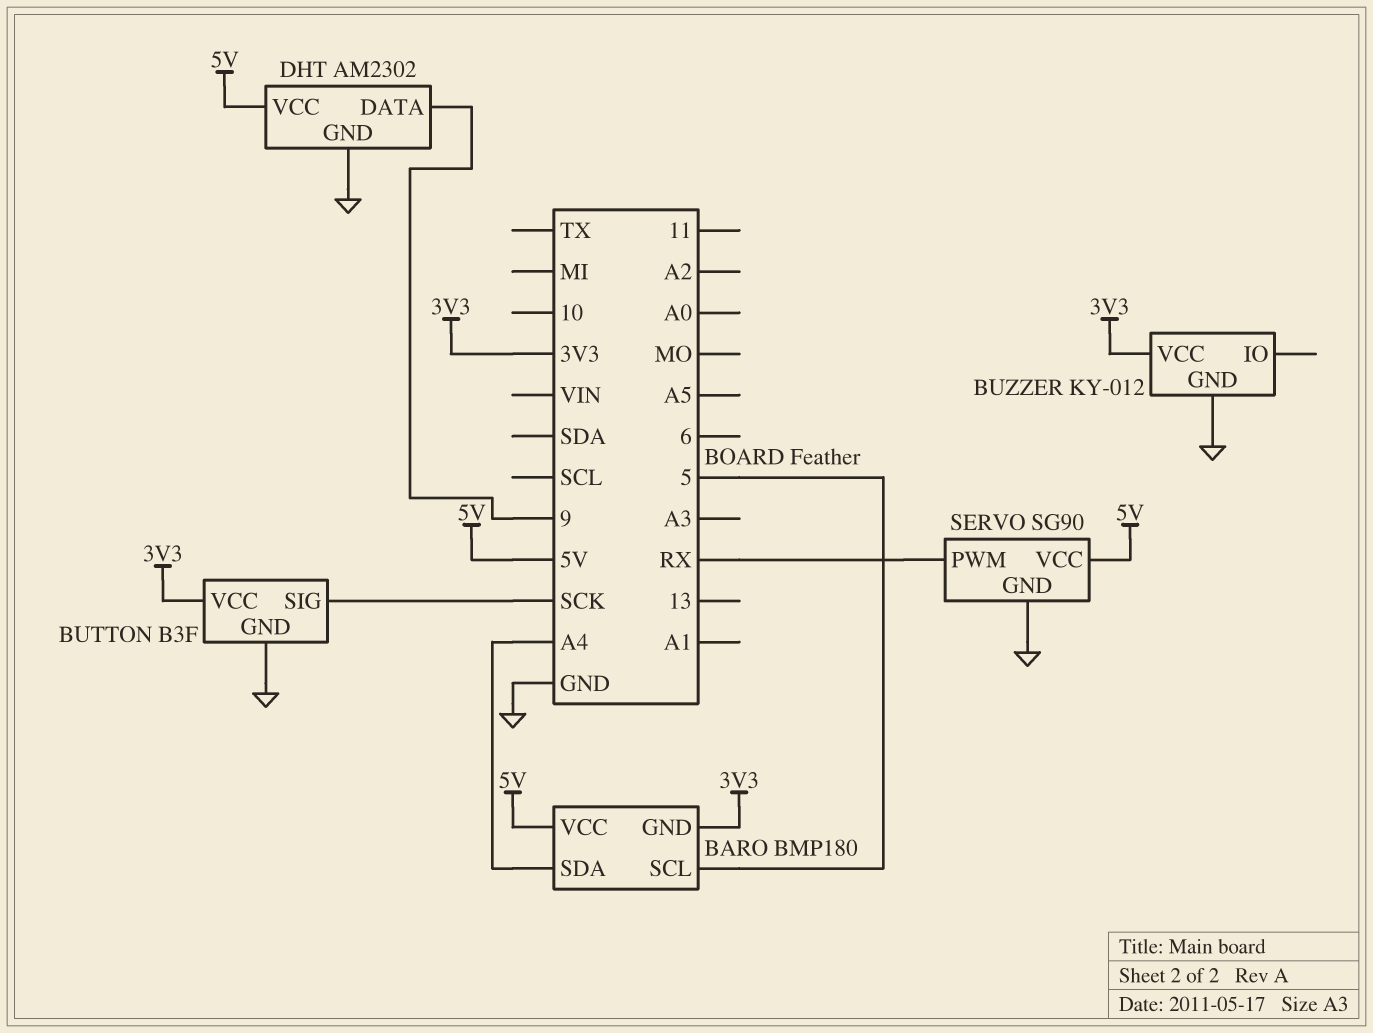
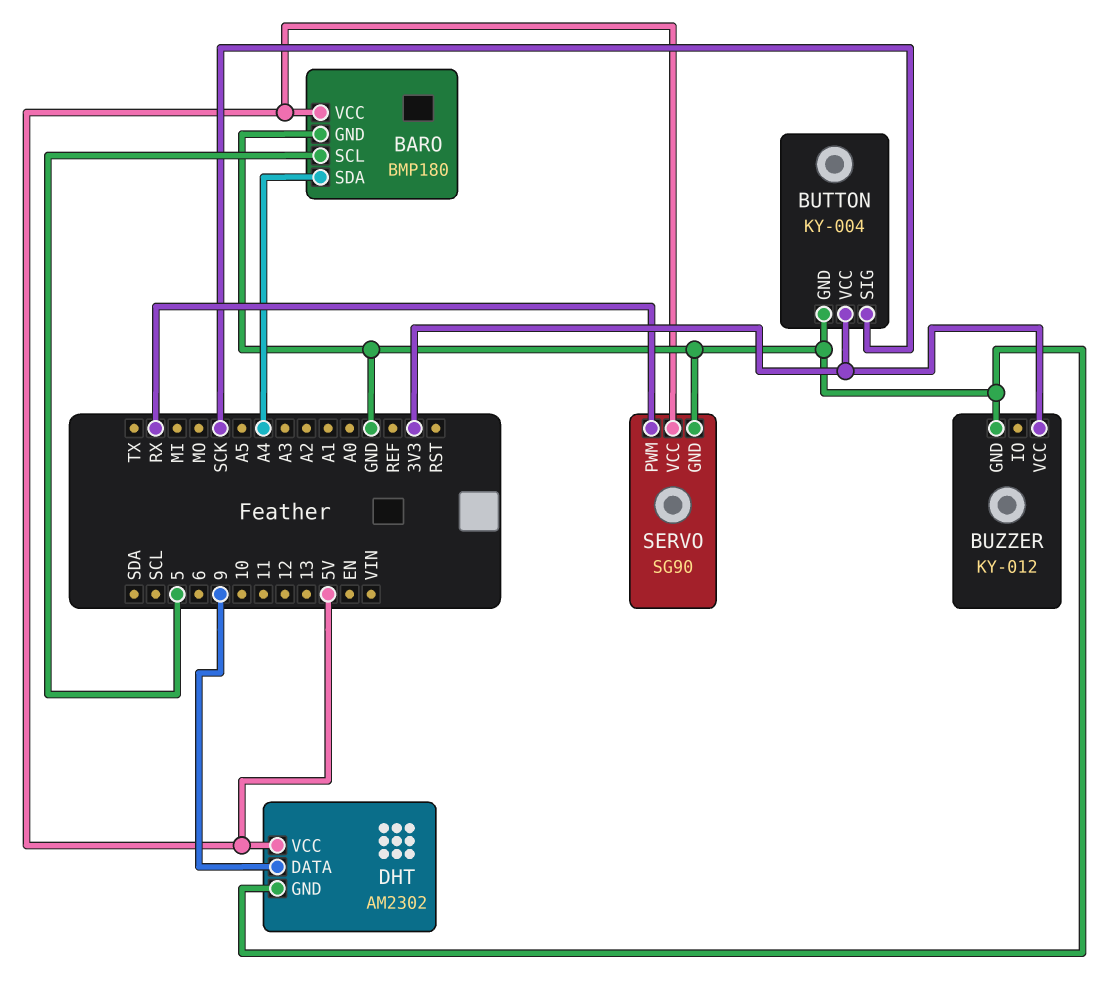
BARO pin GND: 3V3 -> GND
BUTTON: B3F -> KY-004

